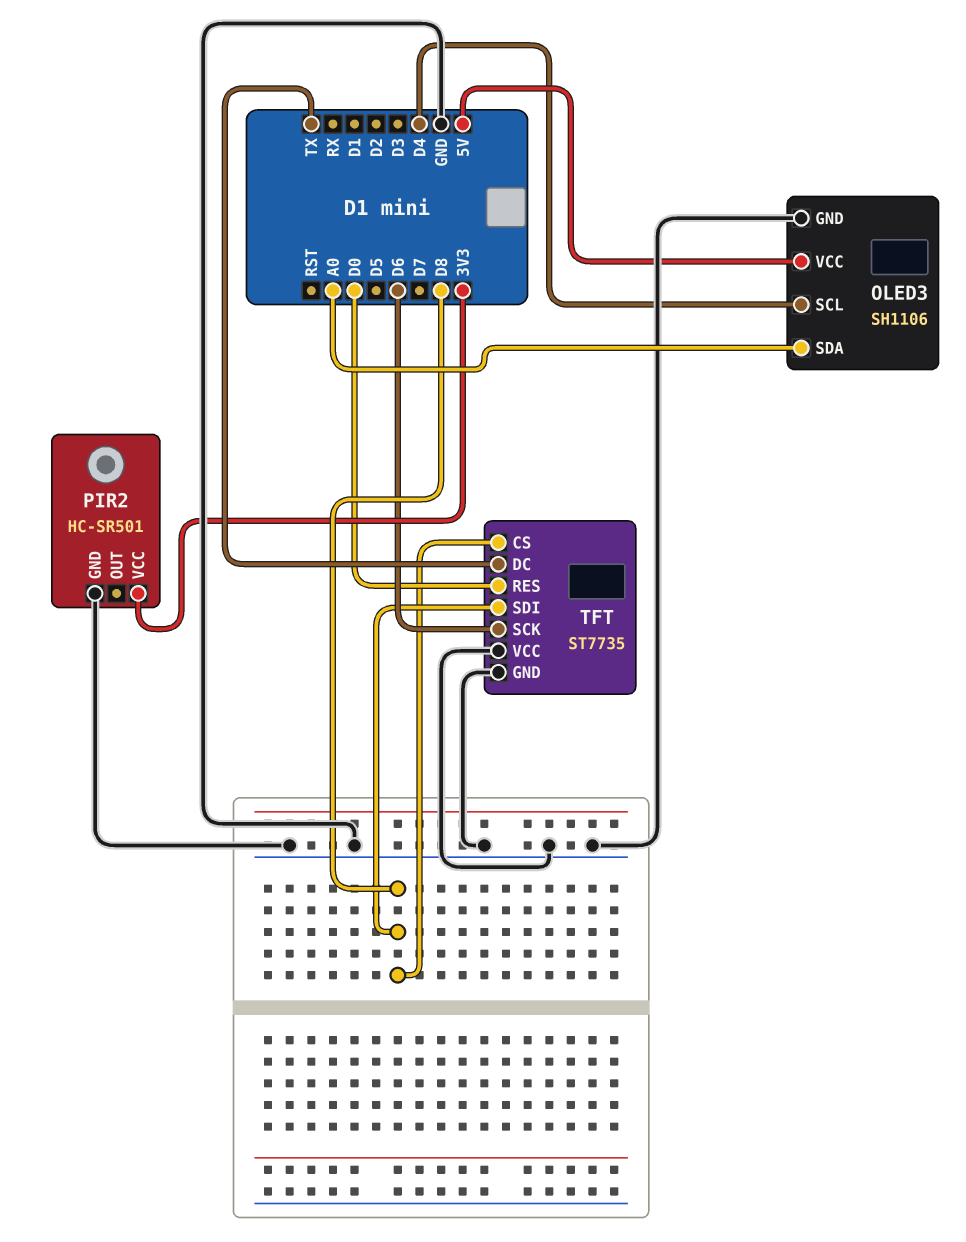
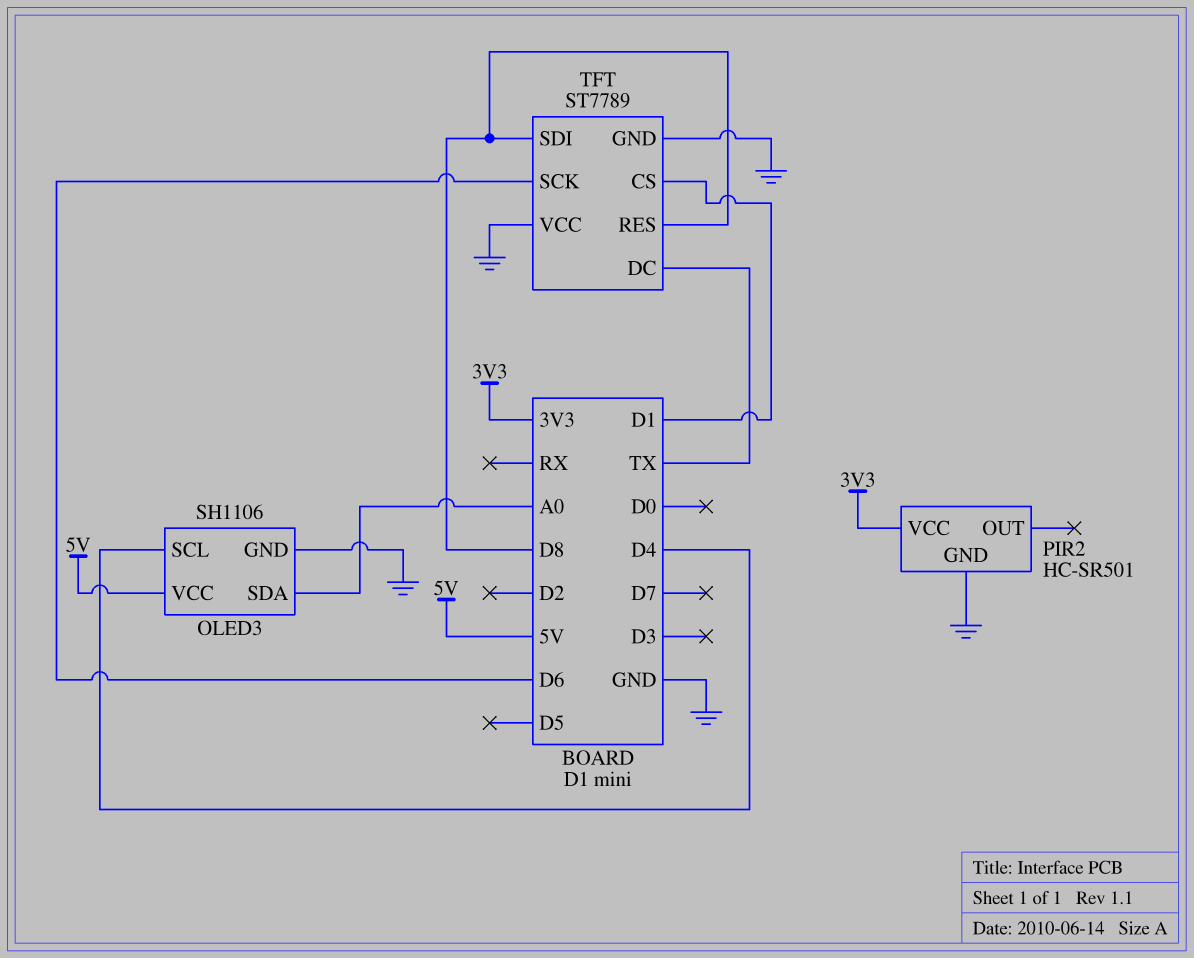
TFT: ST7735 -> ST7789
TFT pin CS: D8 -> D1
TFT pin RES: D0 -> D8

